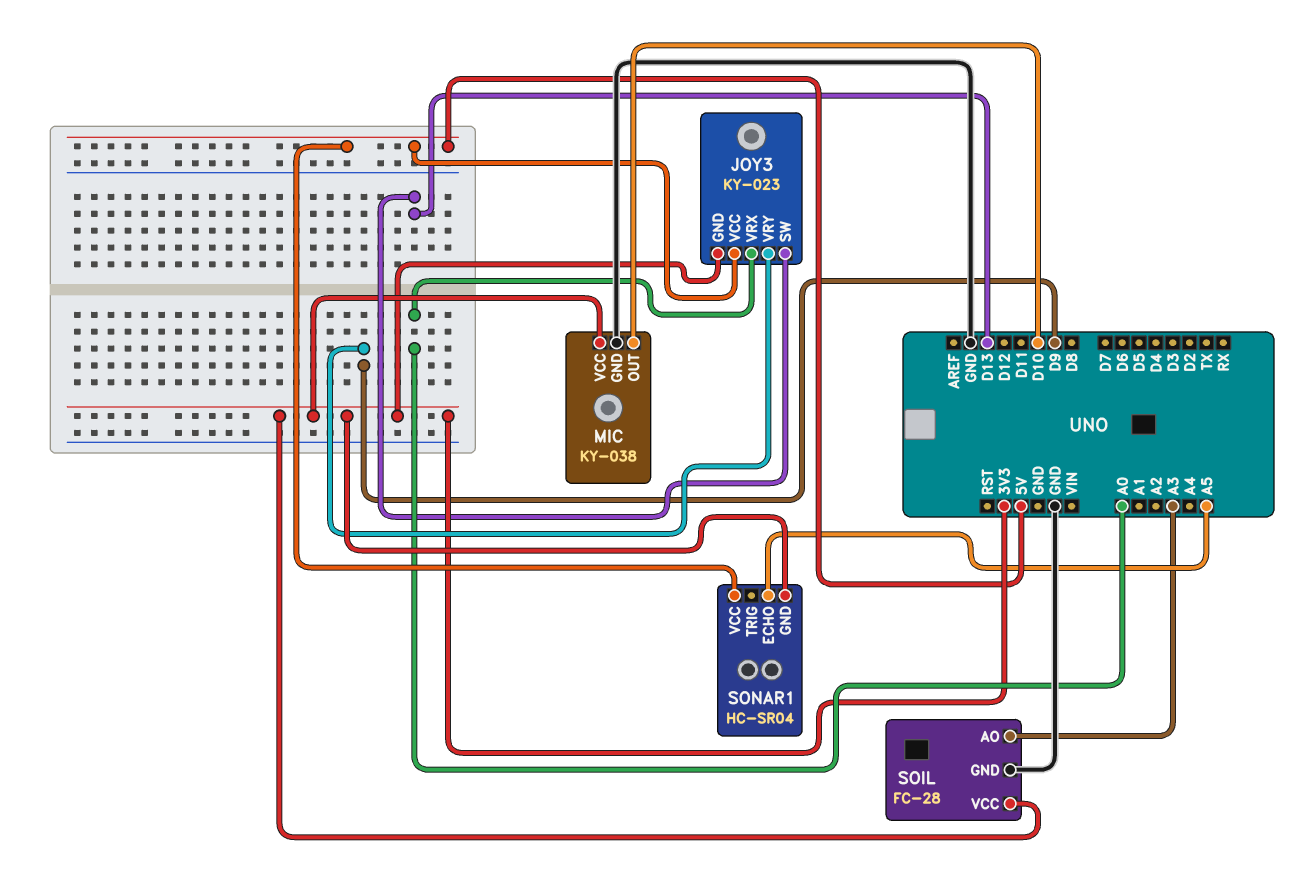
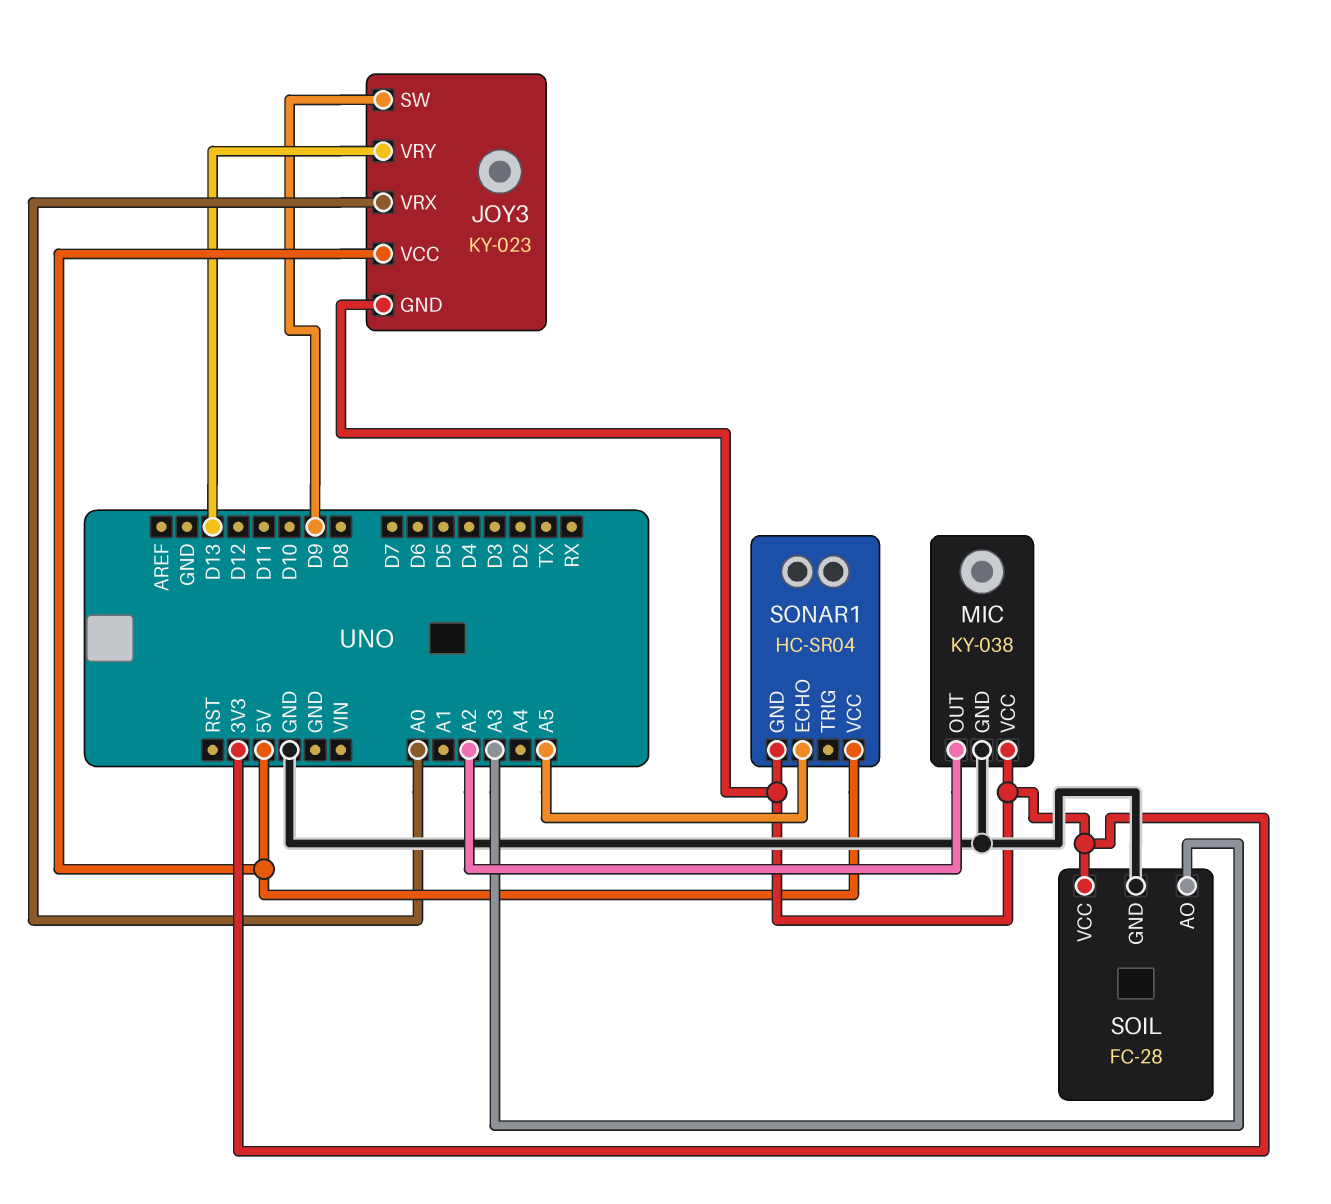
JOY3 pin SW: D13 -> D9
JOY3 pin VRY: D9 -> D13
MIC pin OUT: D10 -> A2

